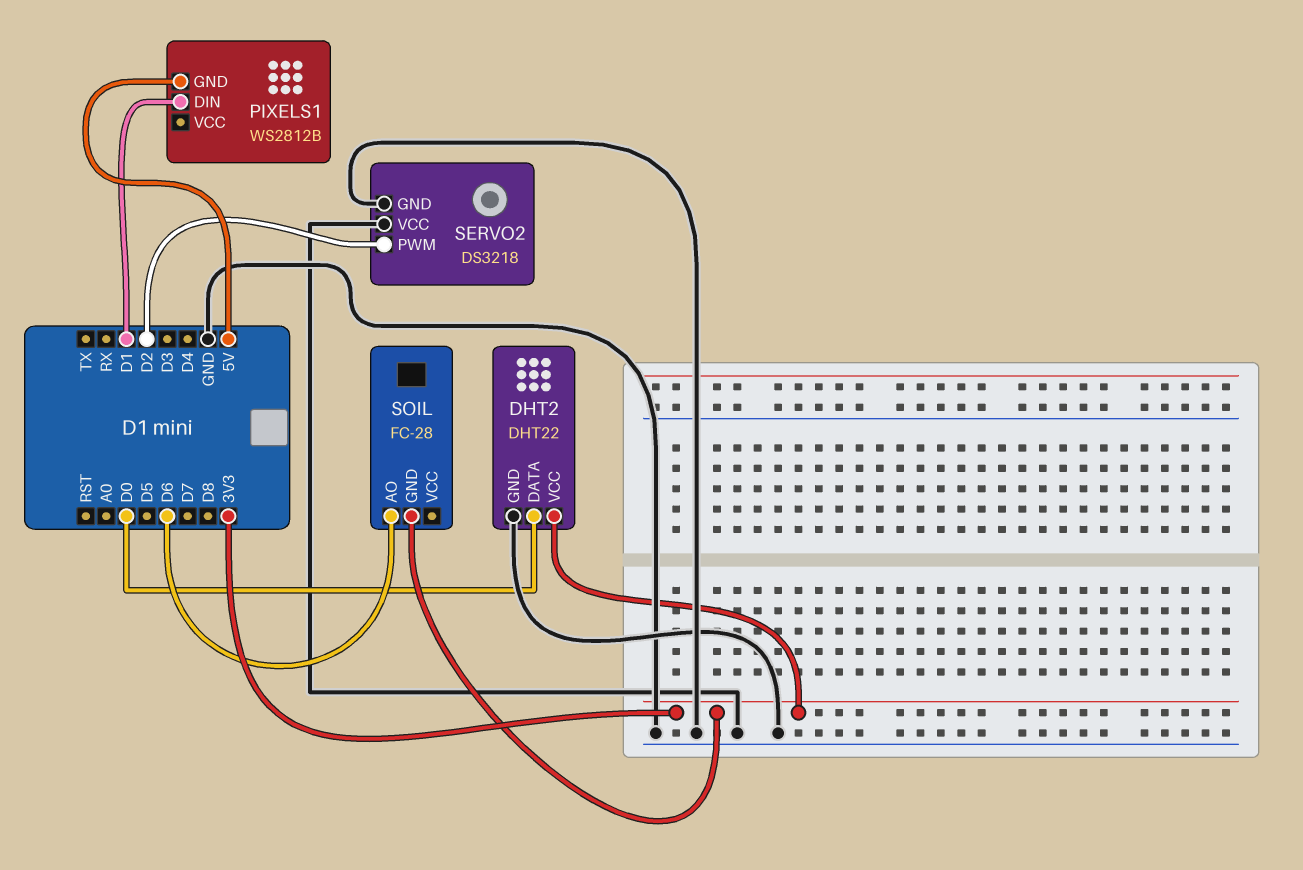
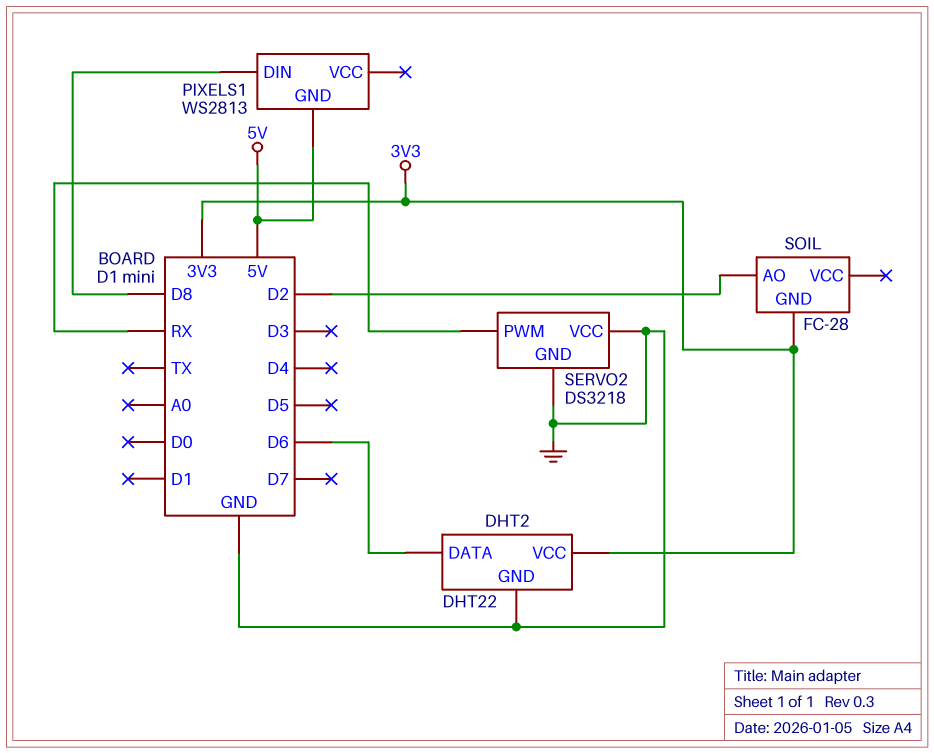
DHT2 pin DATA: D0 -> D6
PIXELS1: WS2812B -> WS2813
PIXELS1 pin DIN: D1 -> D8
SERVO2 pin PWM: D2 -> RX
SOIL pin AO: D6 -> D2

